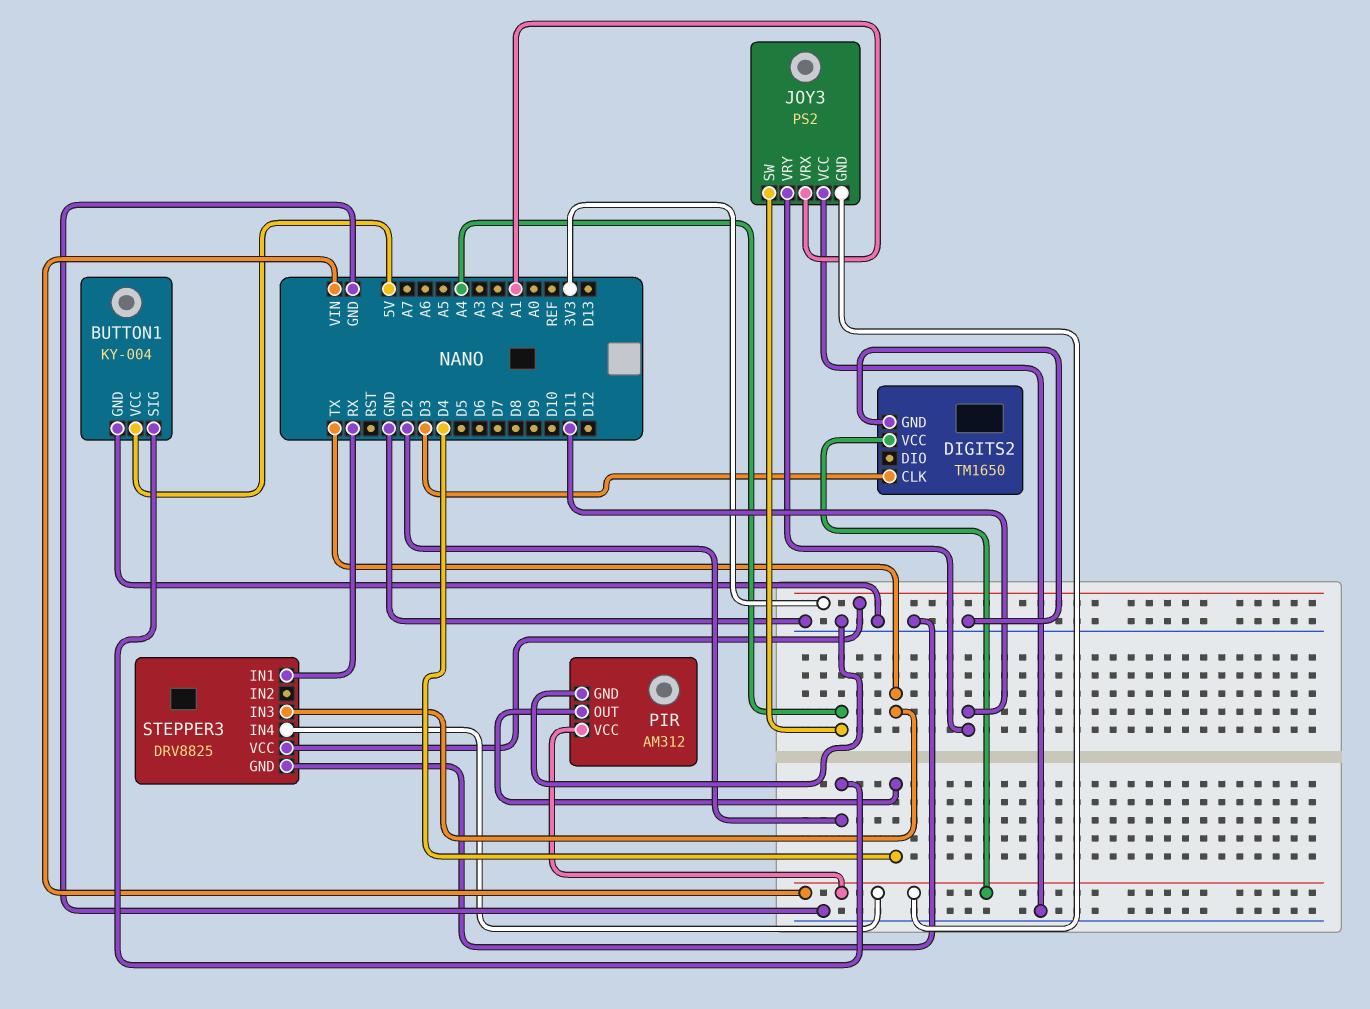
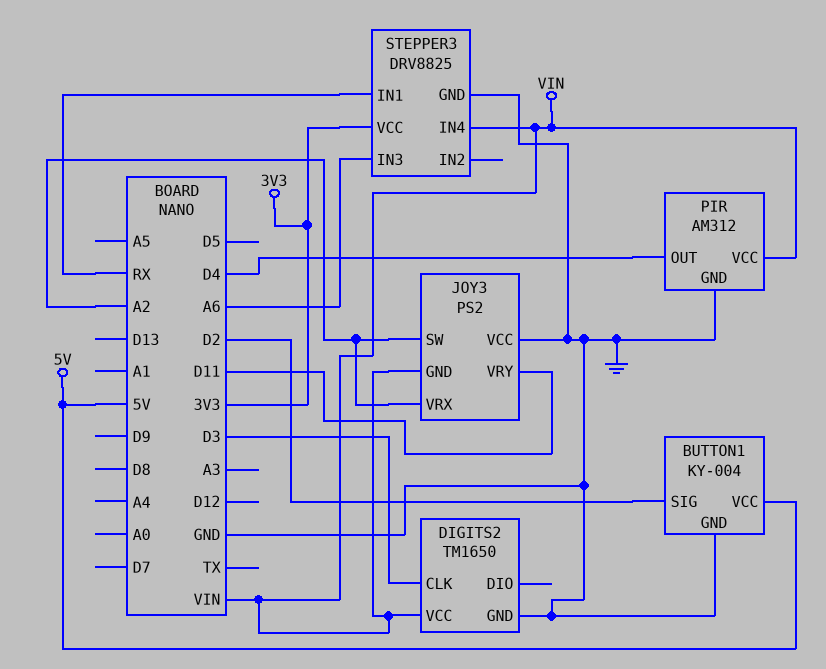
JOY3 pin SW: A4 -> A2
JOY3 pin VRX: A1 -> A2
STEPPER3 pin IN3: TX -> A6

